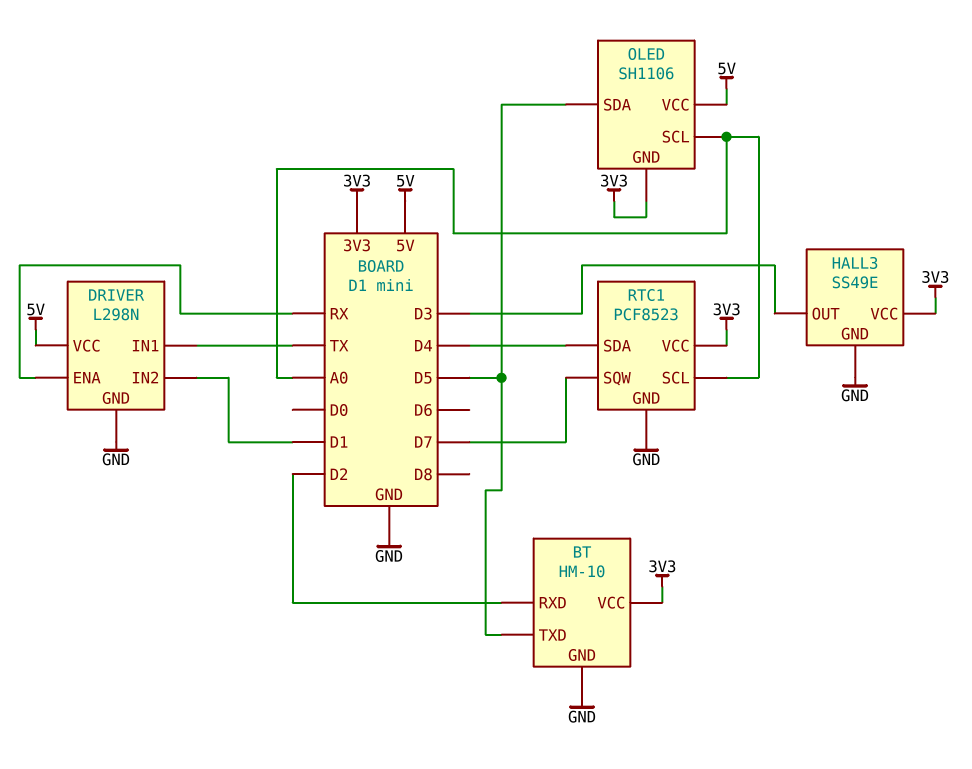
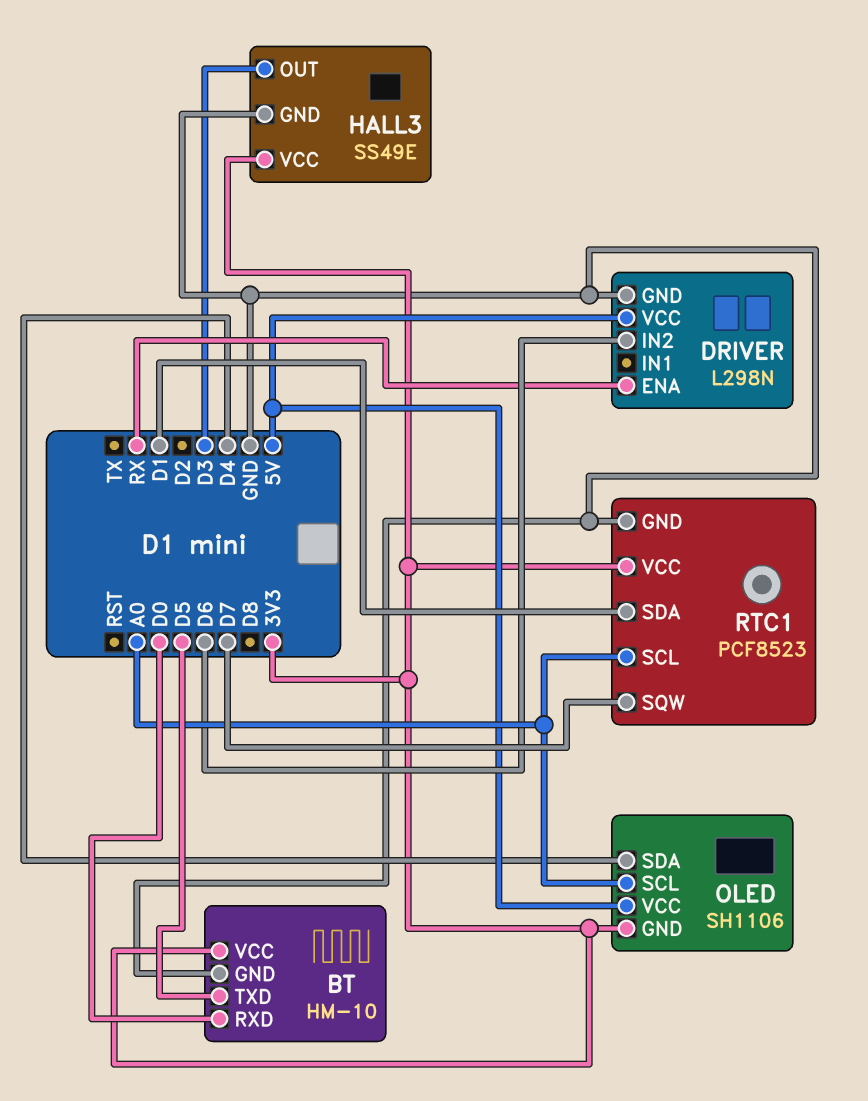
BT pin RXD: D2 -> D0
DRIVER pin IN1: TX -> none
DRIVER pin IN2: D1 -> D6
OLED pin SDA: D5 -> D4
RTC1 pin SDA: D4 -> D1

